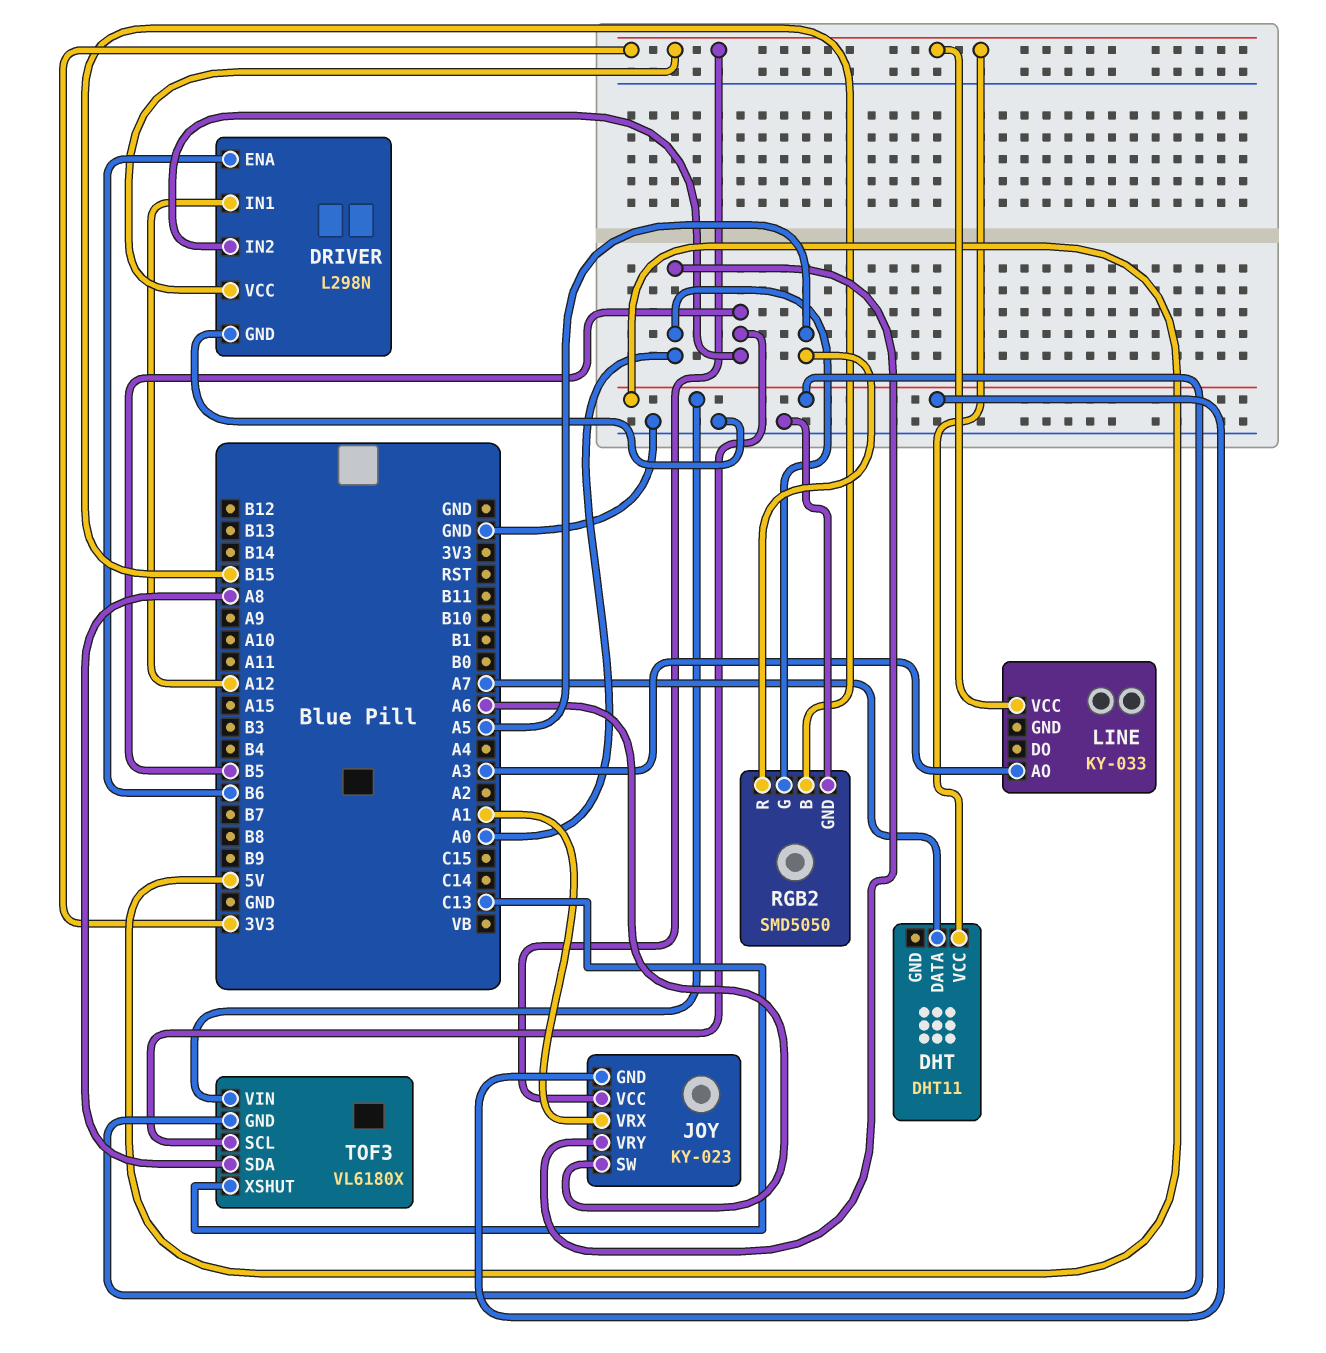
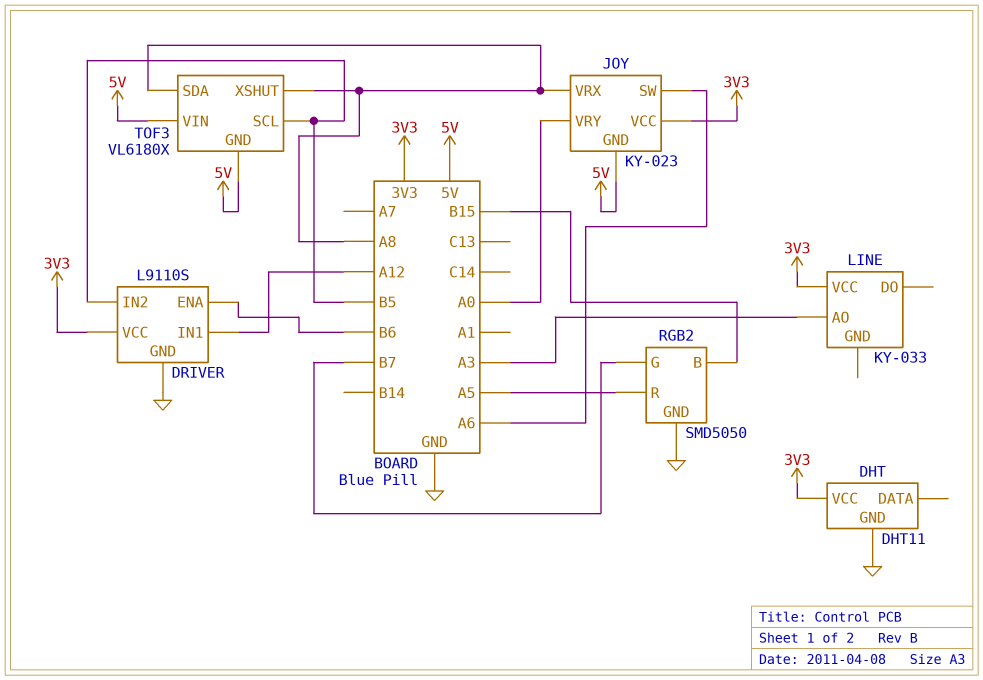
DHT pin DATA: A7 -> none
DHT pin GND: none -> GND
DRIVER: L298N -> L9110S
JOY pin VRX: A1 -> A8
RGB2 pin G: A0 -> B7
TOF3 pin XSHUT: C13 -> A8

